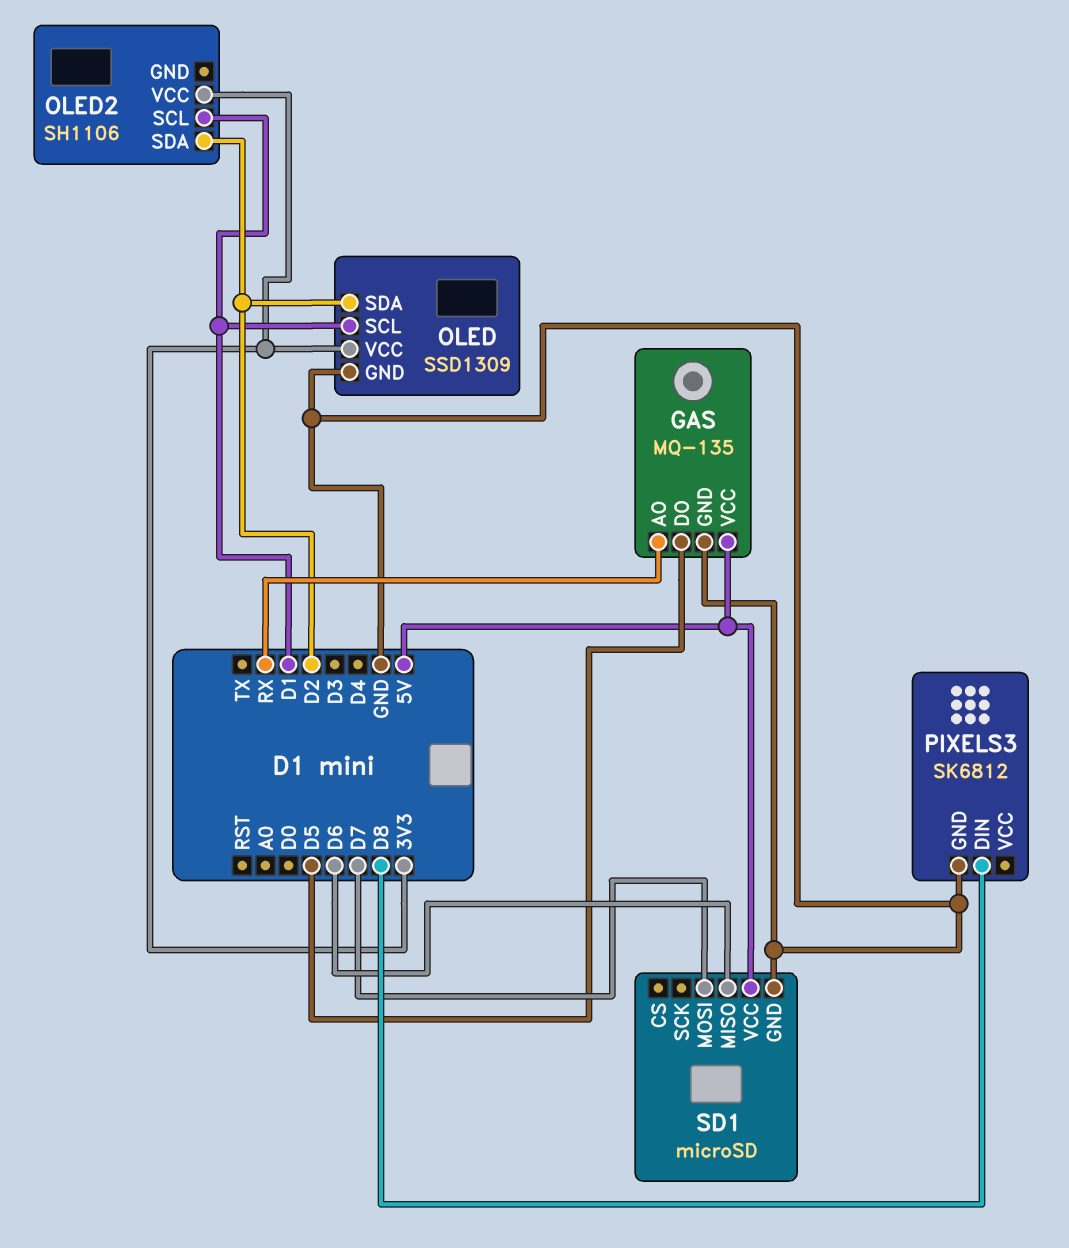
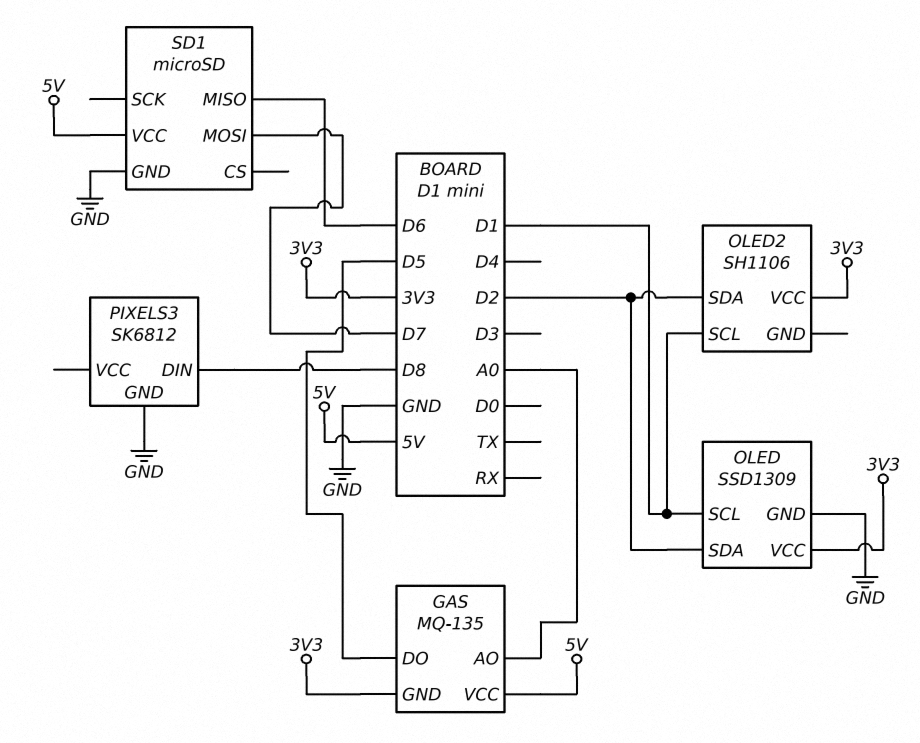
GAS pin AO: RX -> A0
GAS pin GND: GND -> 3V3

